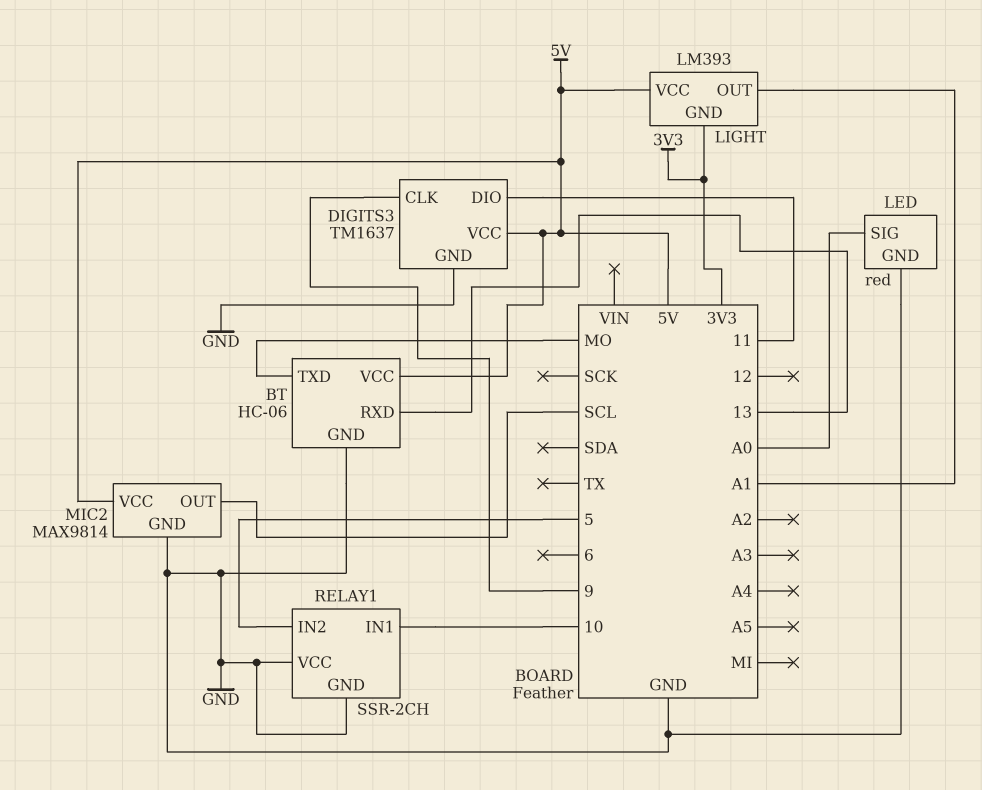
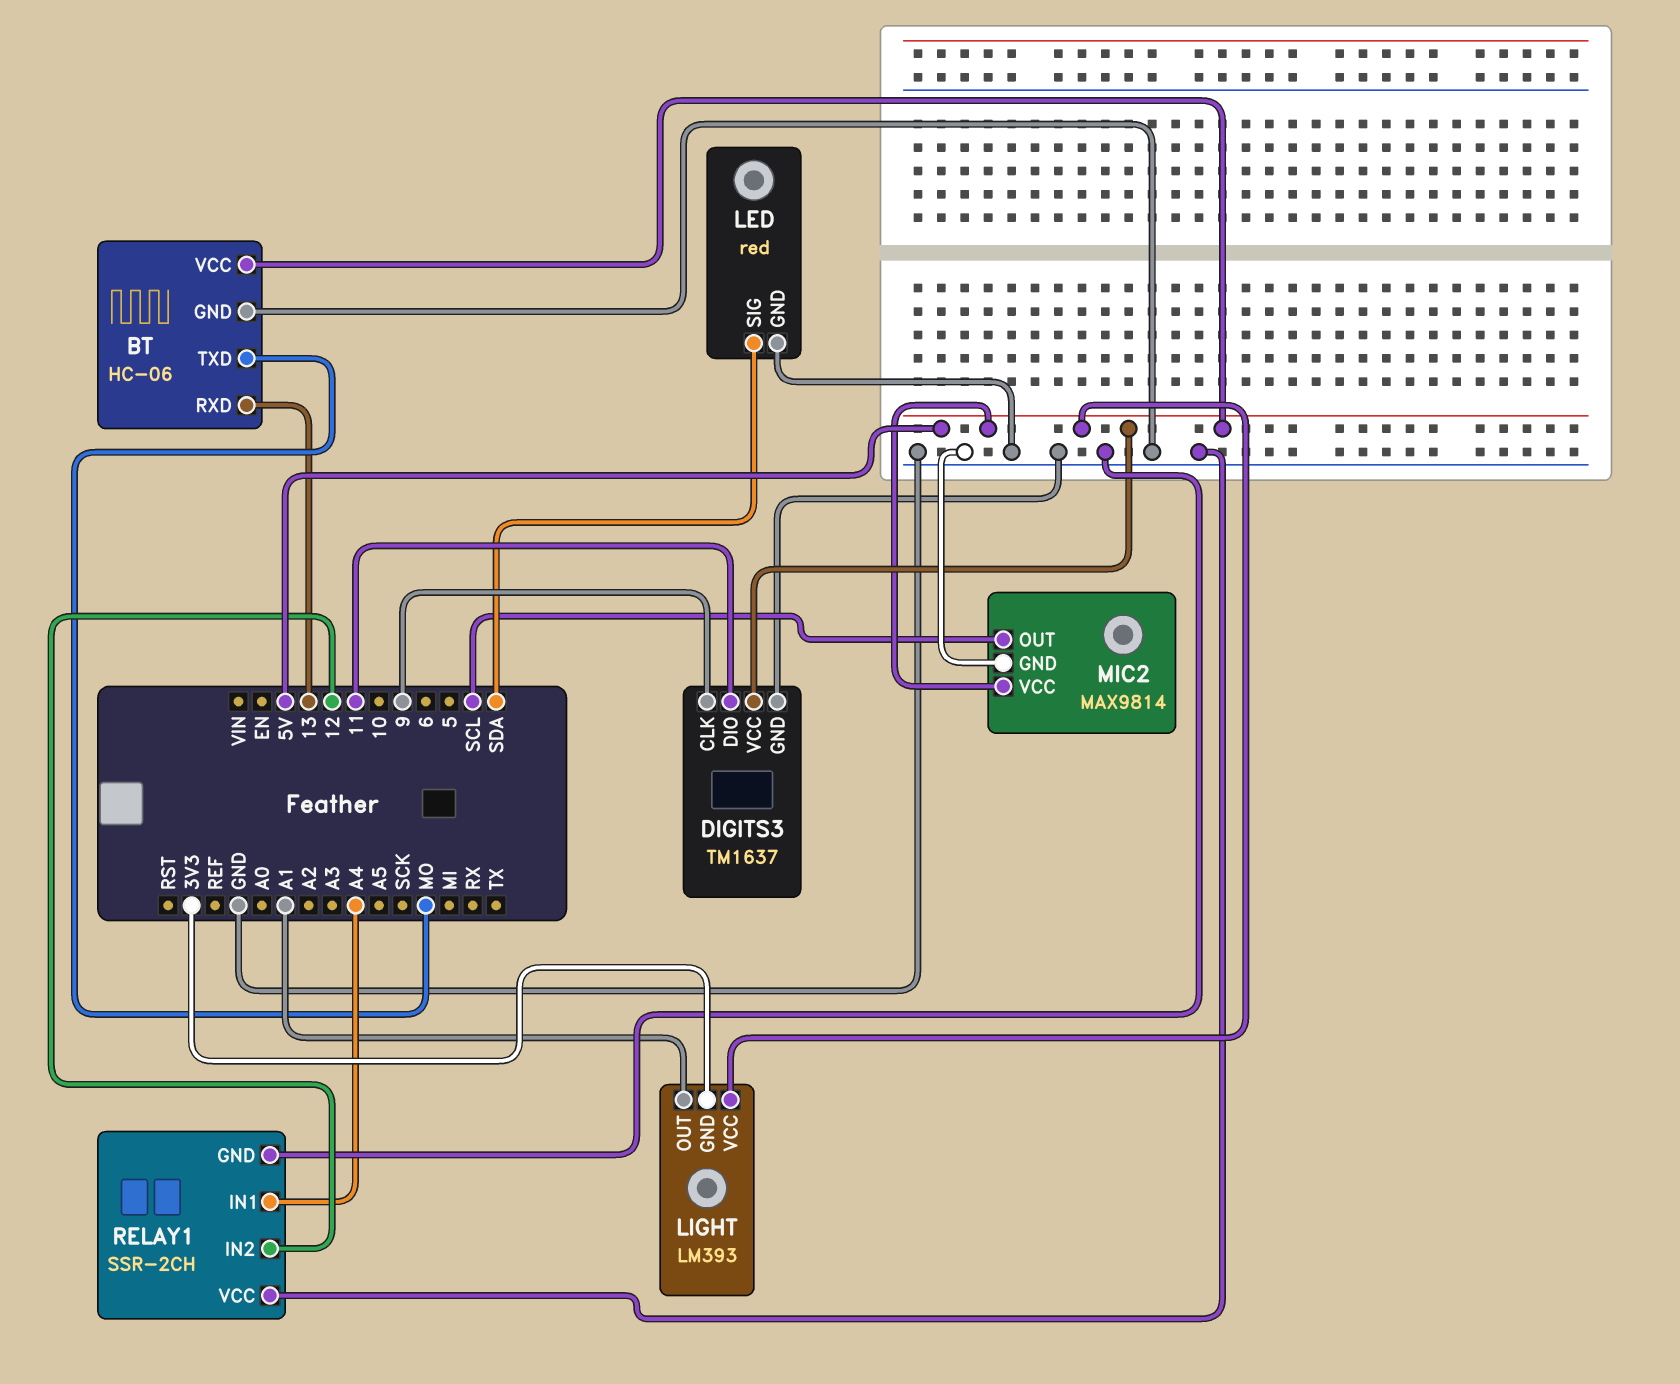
LED pin SIG: A0 -> SDA
RELAY1 pin IN1: 10 -> A4
RELAY1 pin IN2: 5 -> 12

